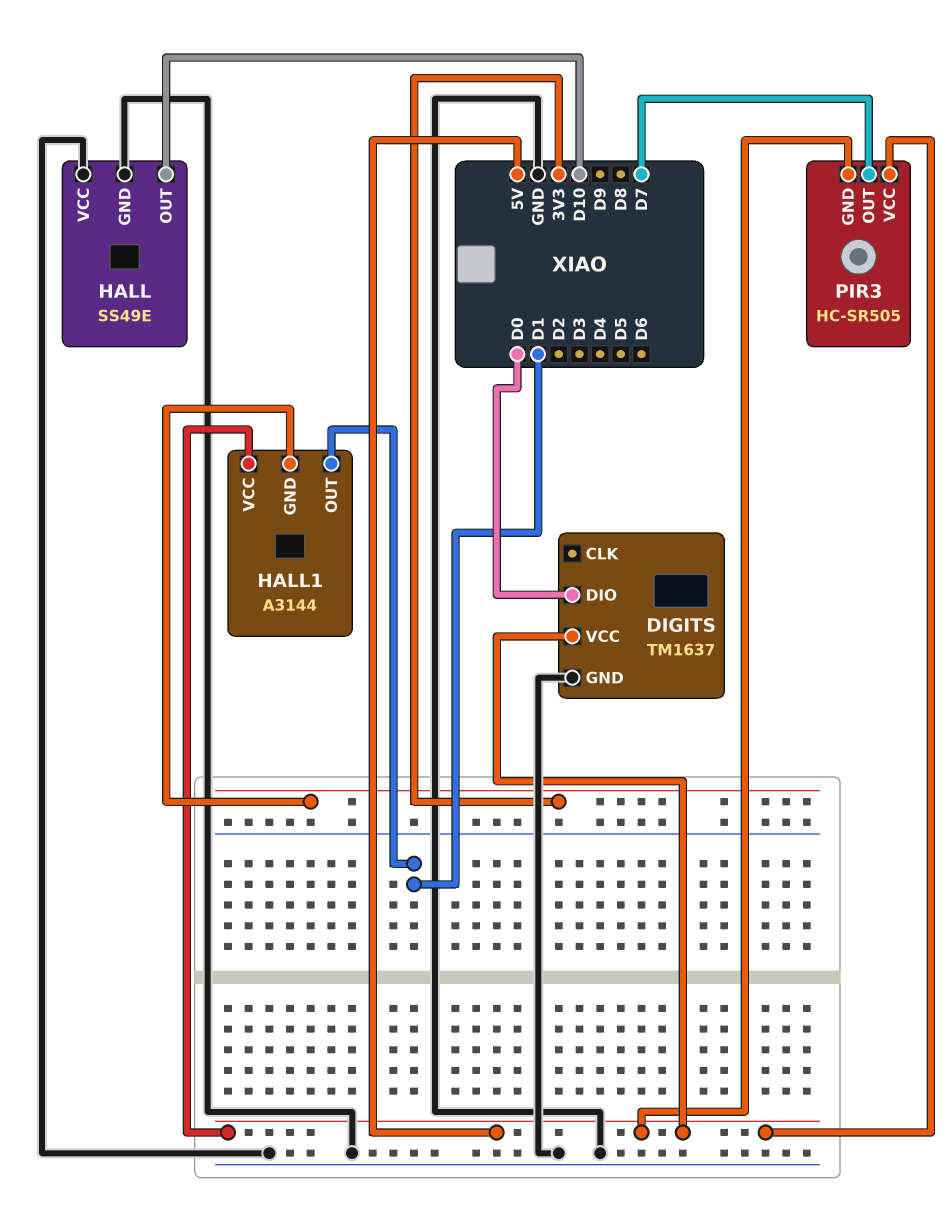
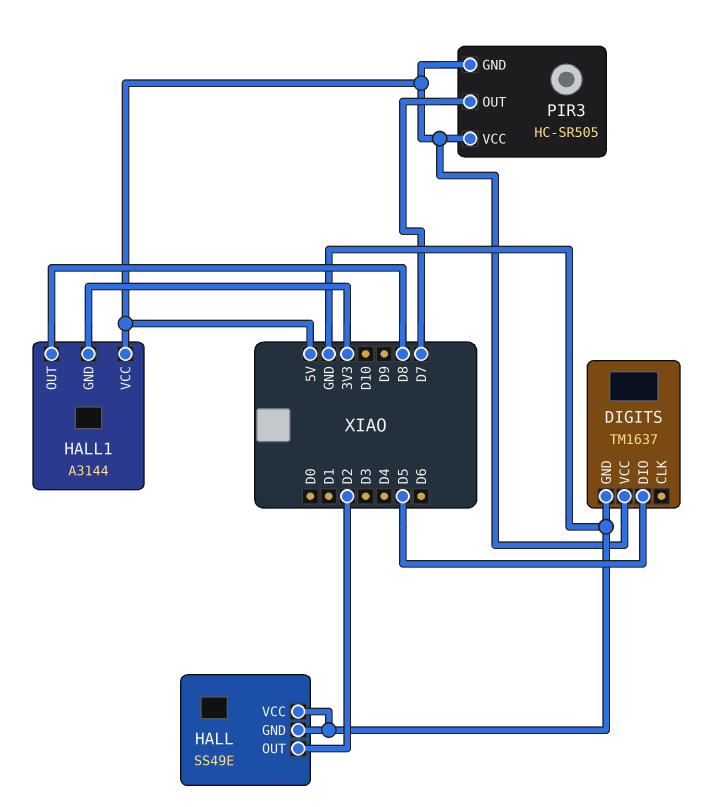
DIGITS pin DIO: D0 -> D5
HALL pin OUT: D10 -> D2
HALL1 pin OUT: D1 -> D8

